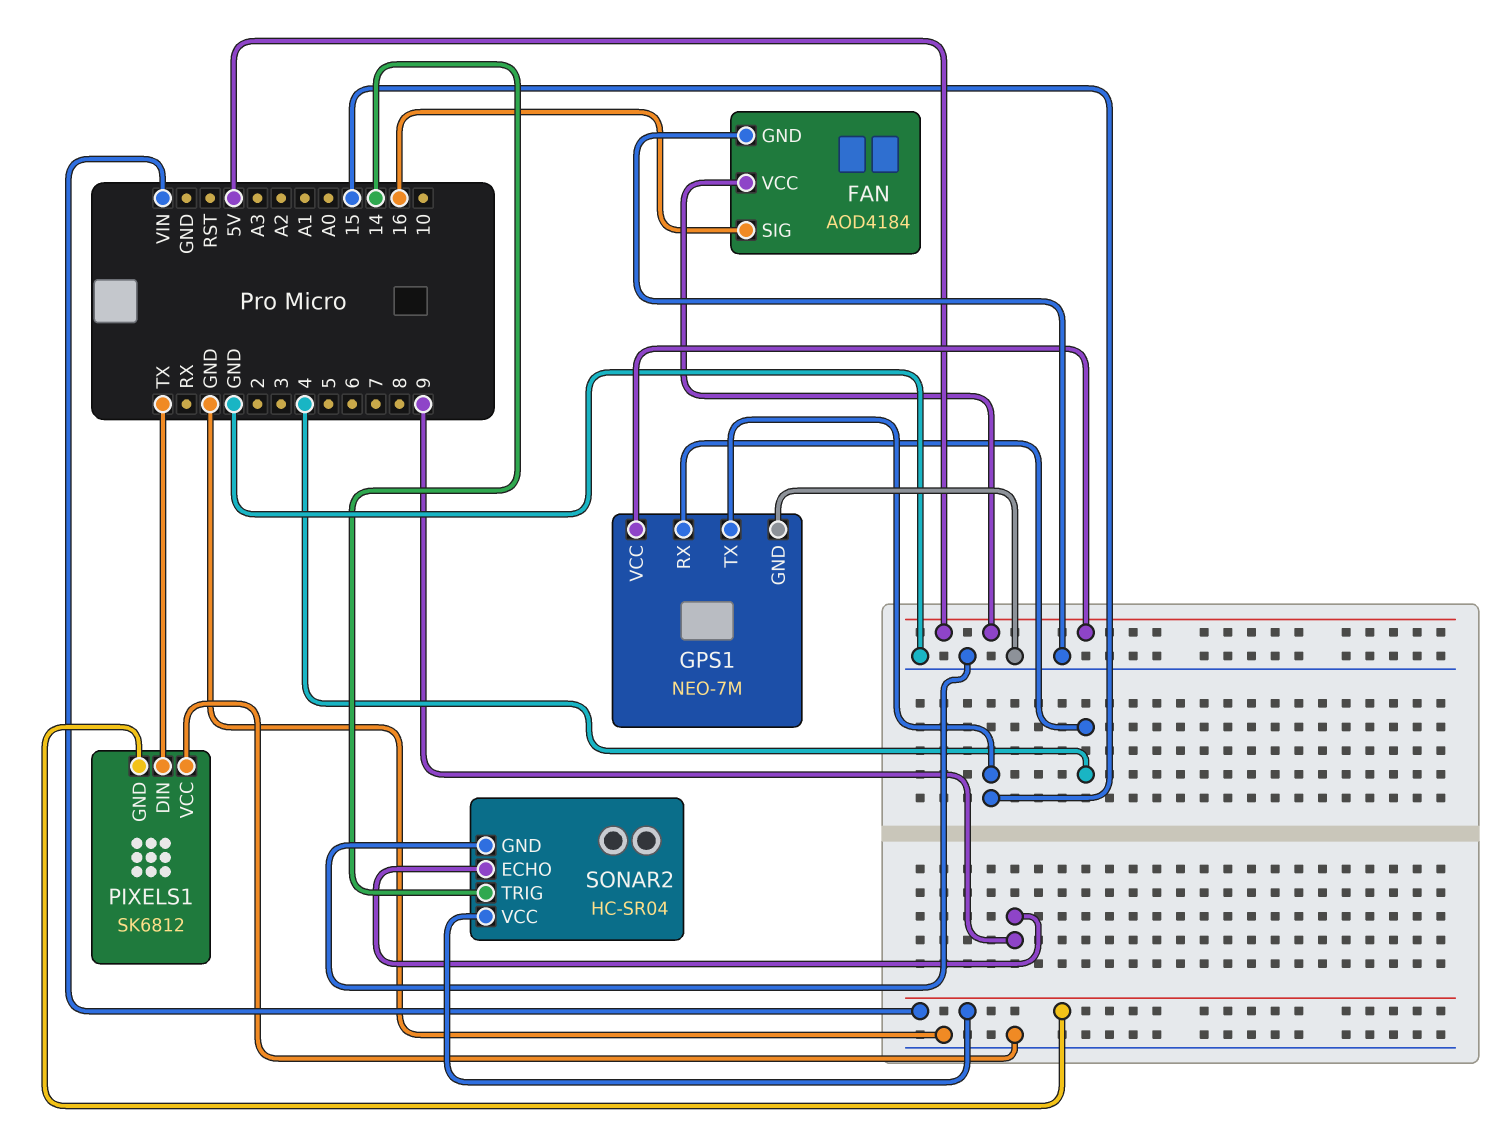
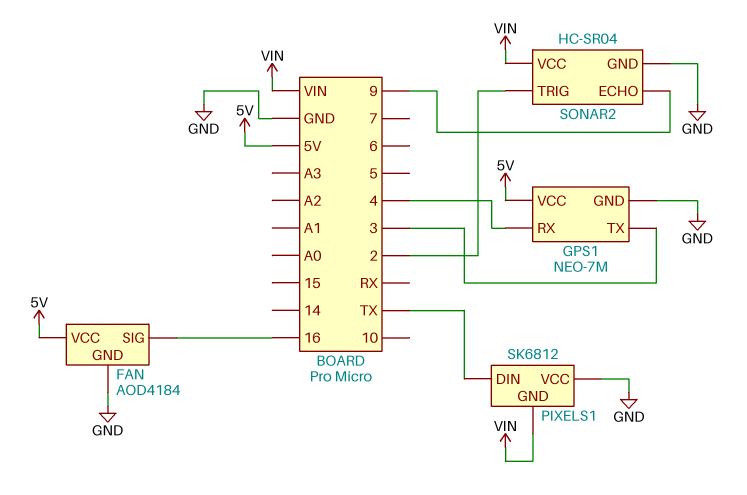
GPS1 pin TX: 15 -> 3
SONAR2 pin TRIG: 14 -> 2

